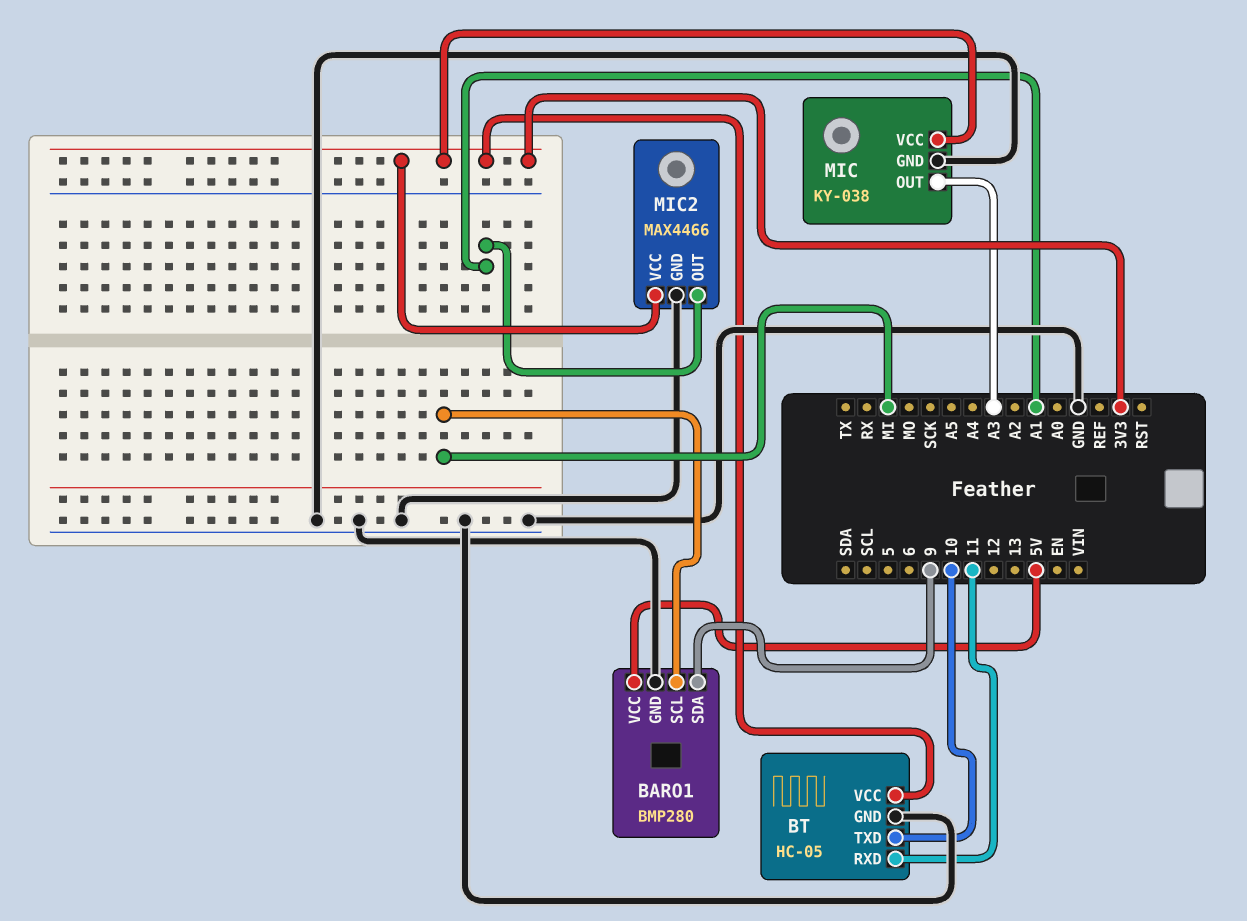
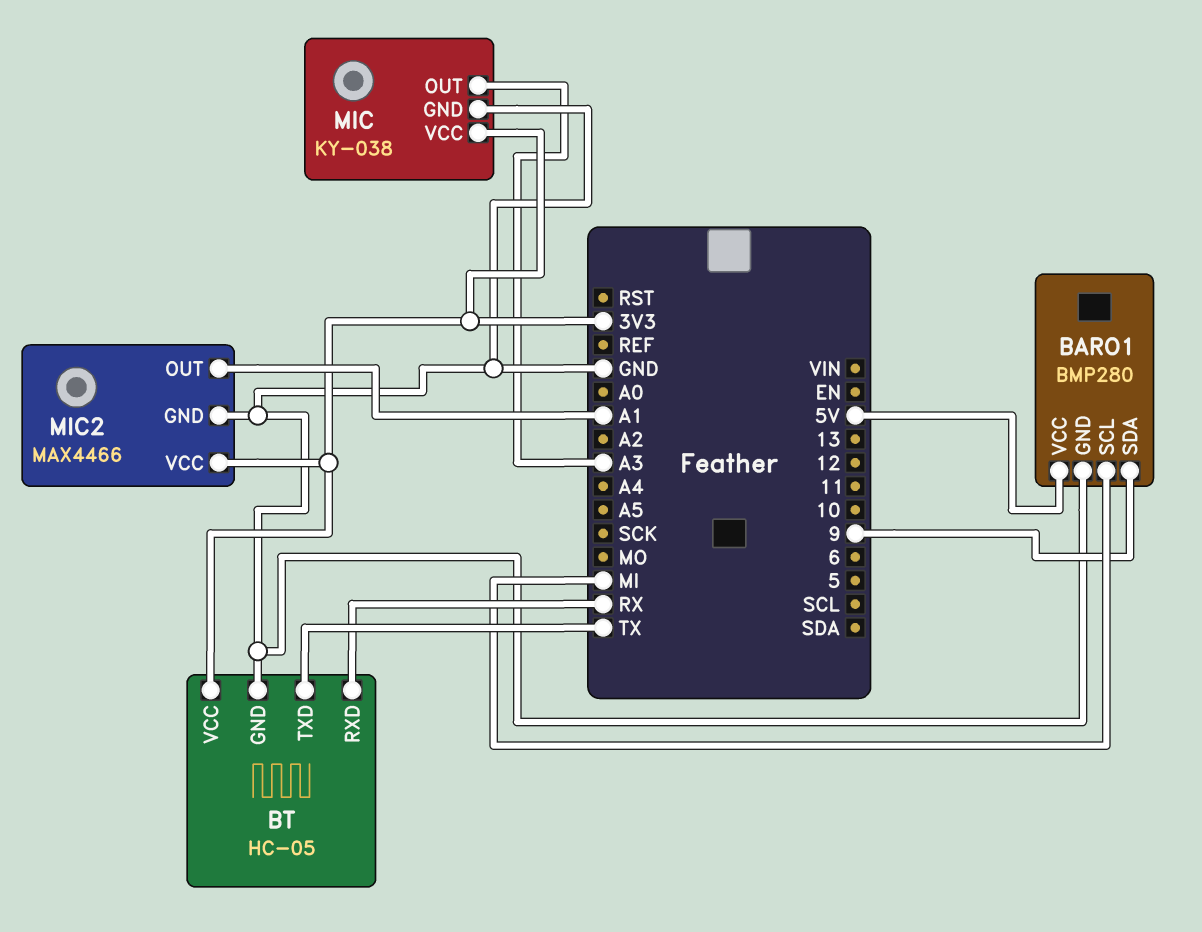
BT pin RXD: 11 -> RX
BT pin TXD: 10 -> TX

